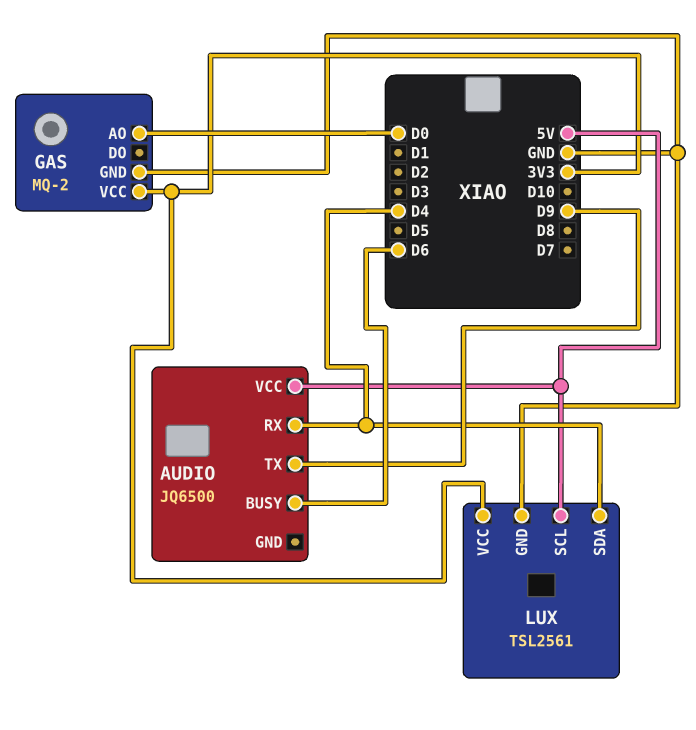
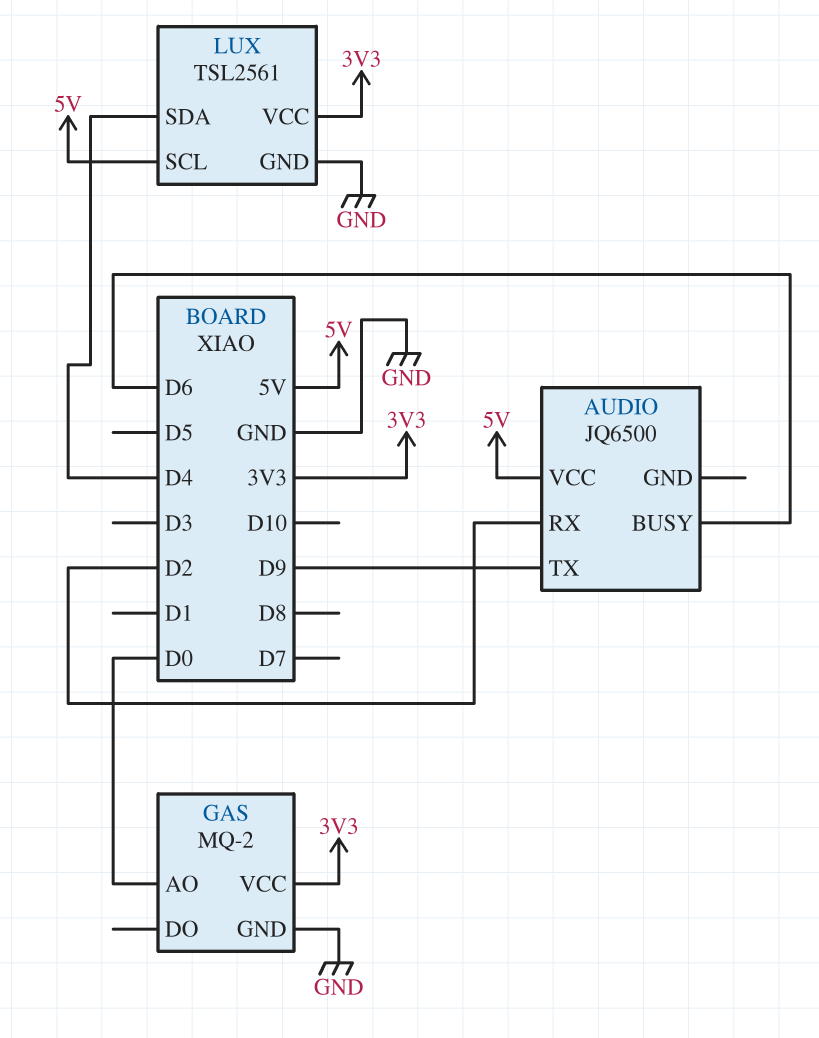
AUDIO pin RX: D4 -> D2

